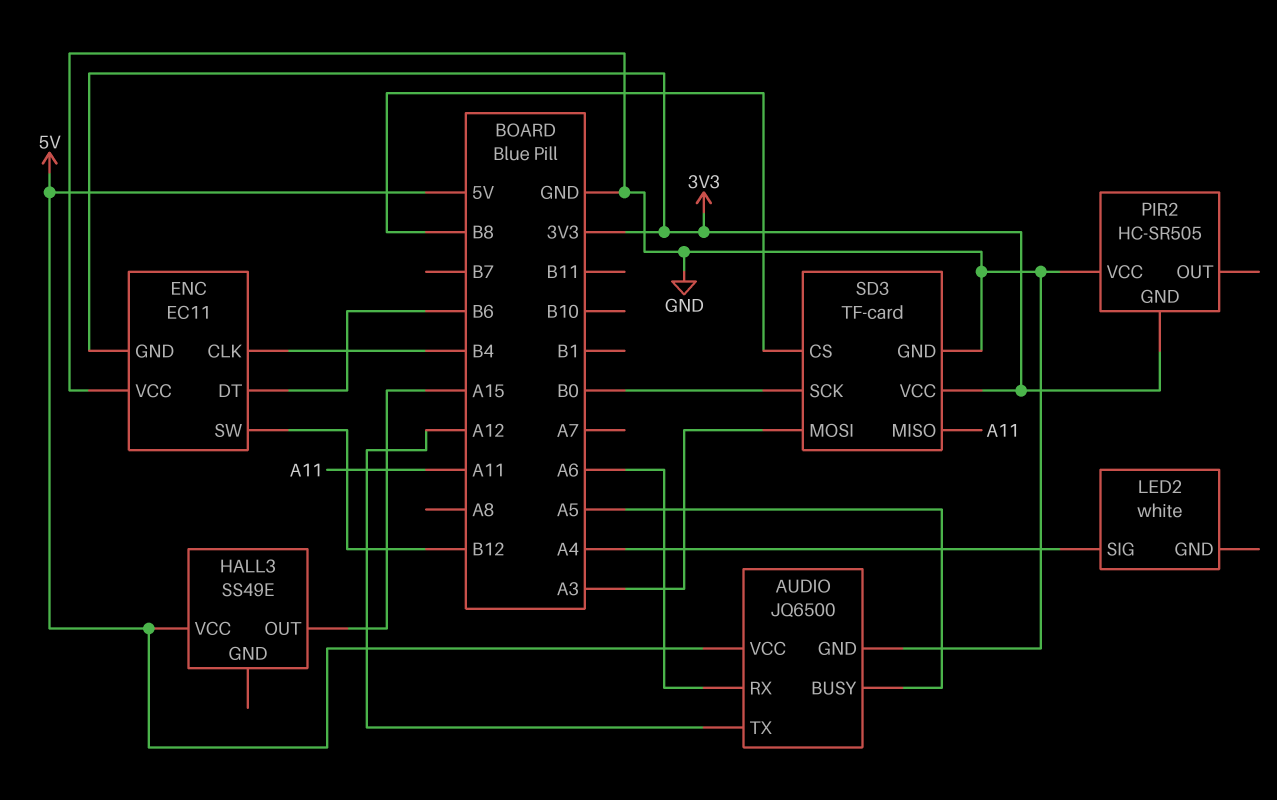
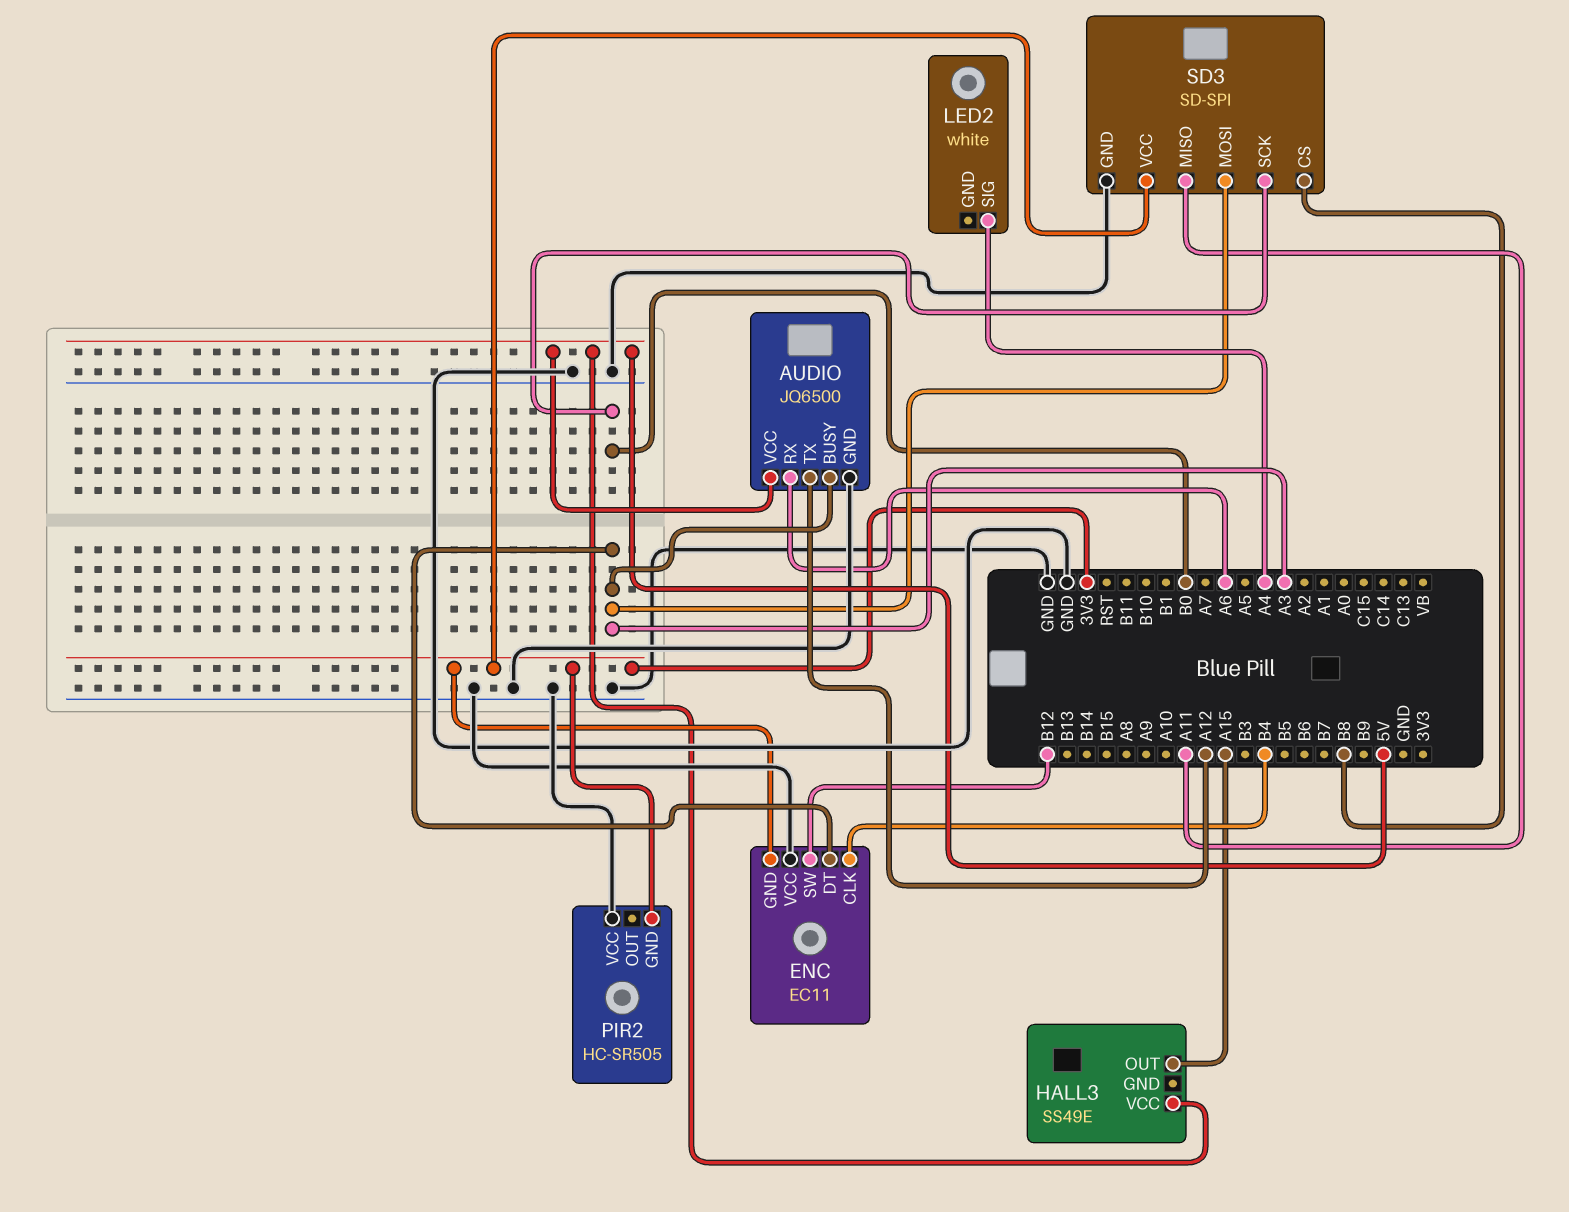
AUDIO pin BUSY: A5 -> A3
ENC pin DT: B6 -> A3
SD3: TF-card -> SD-SPI

